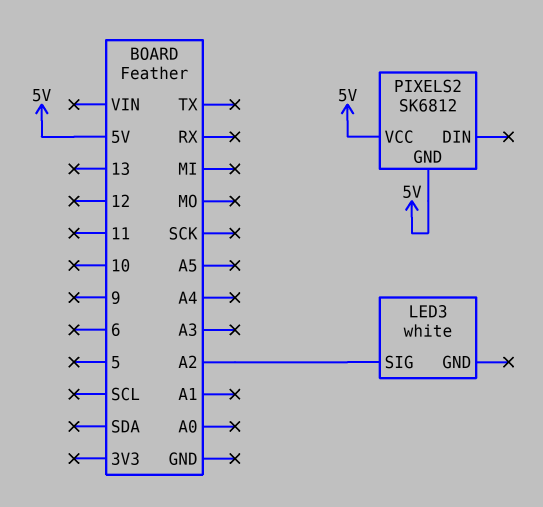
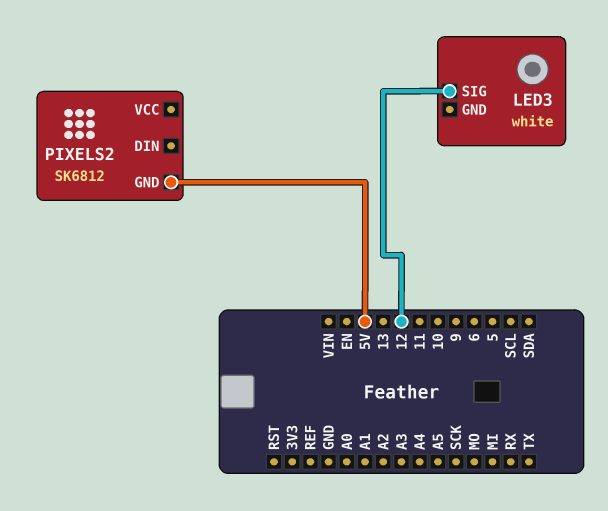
LED3 pin SIG: A2 -> 12
PIXELS2 pin VCC: 5V -> none

